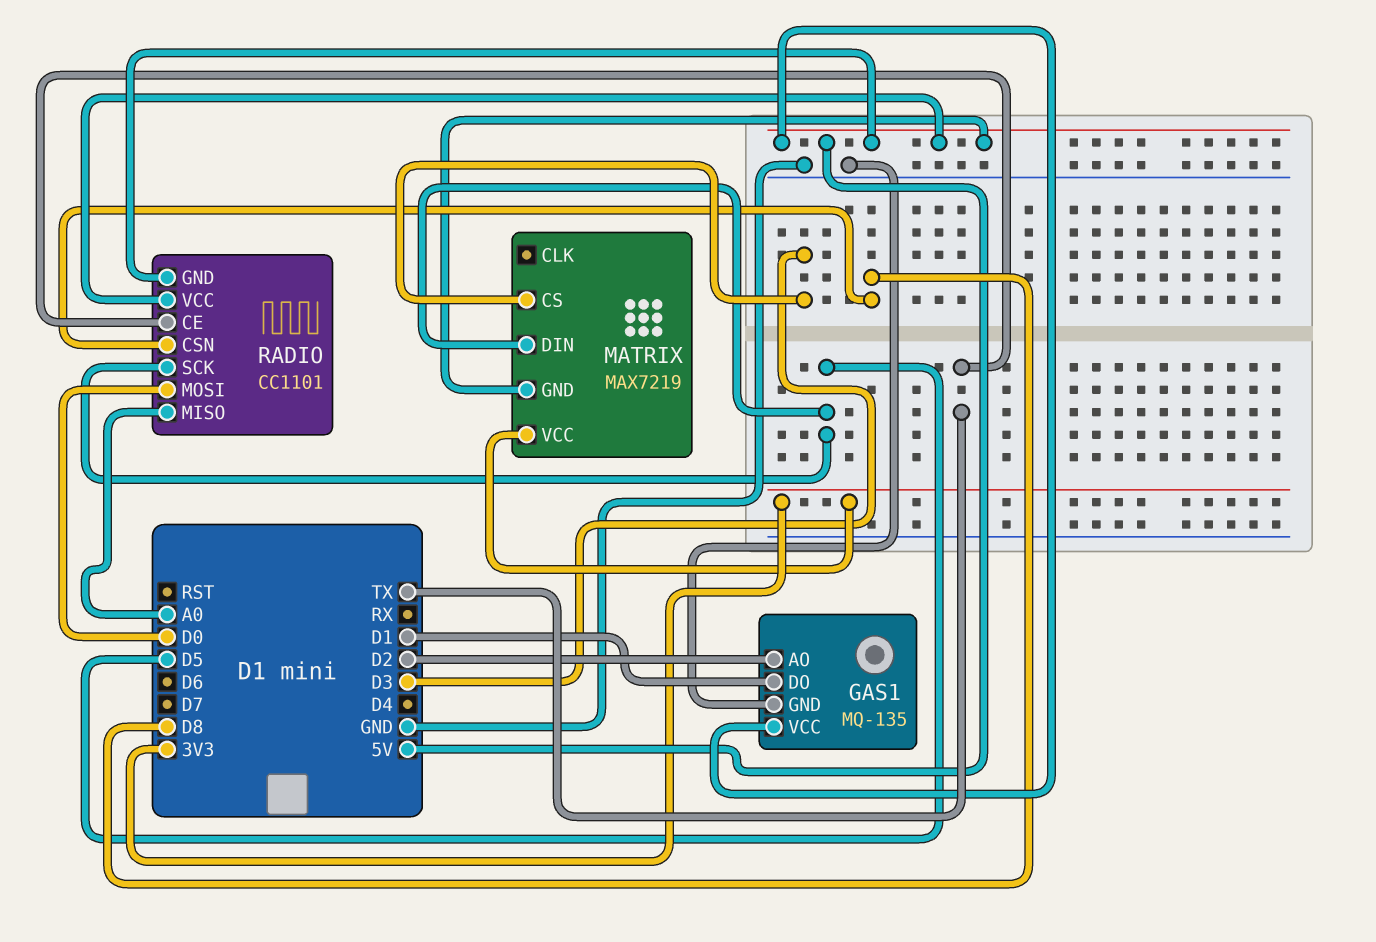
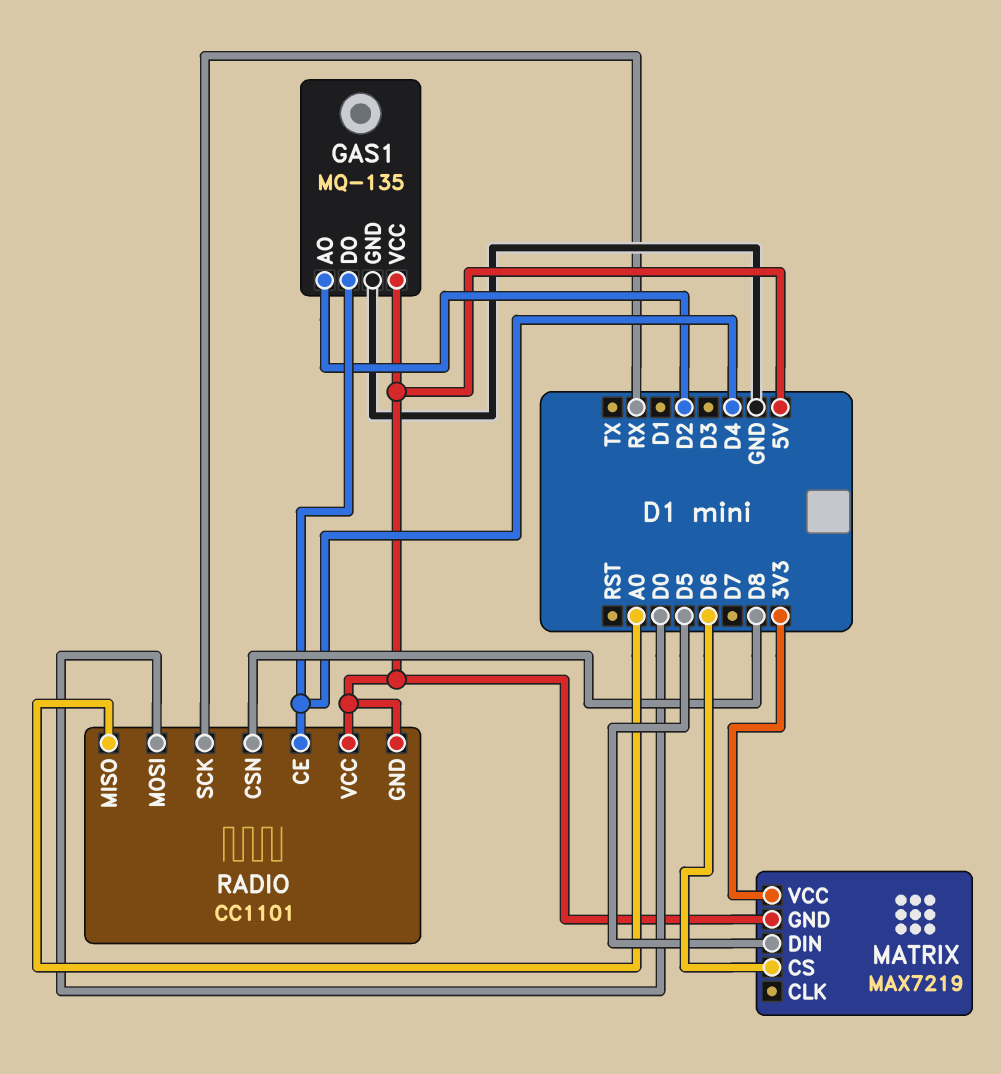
GAS1 pin DO: D1 -> D4
MATRIX pin CS: D3 -> D6
RADIO pin CE: TX -> D4
RADIO pin SCK: D5 -> RX

